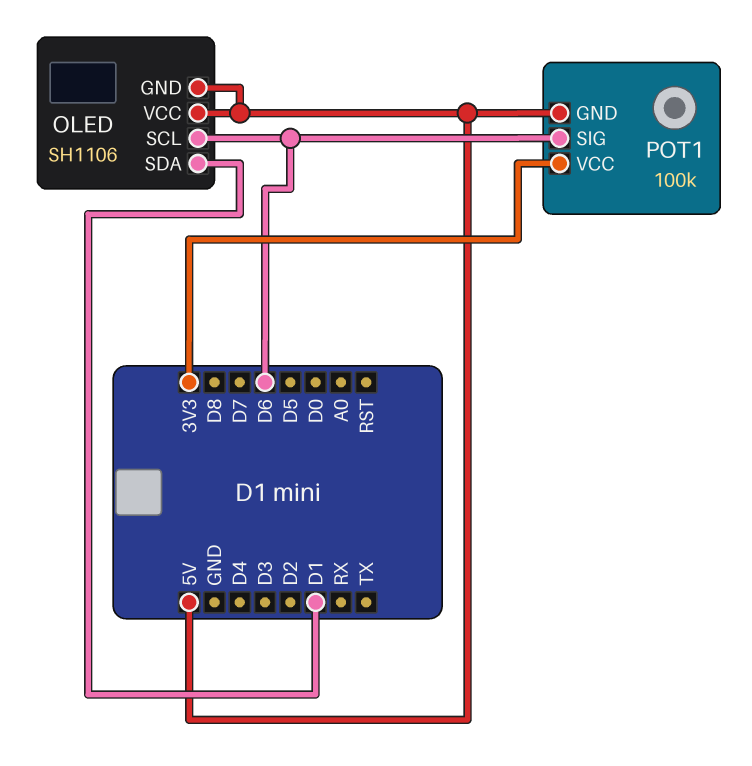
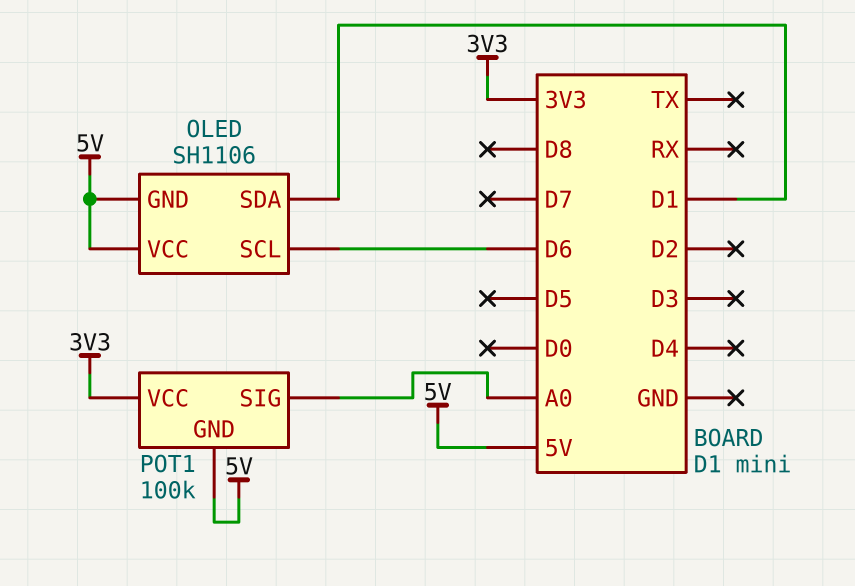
POT1 pin SIG: D6 -> A0

